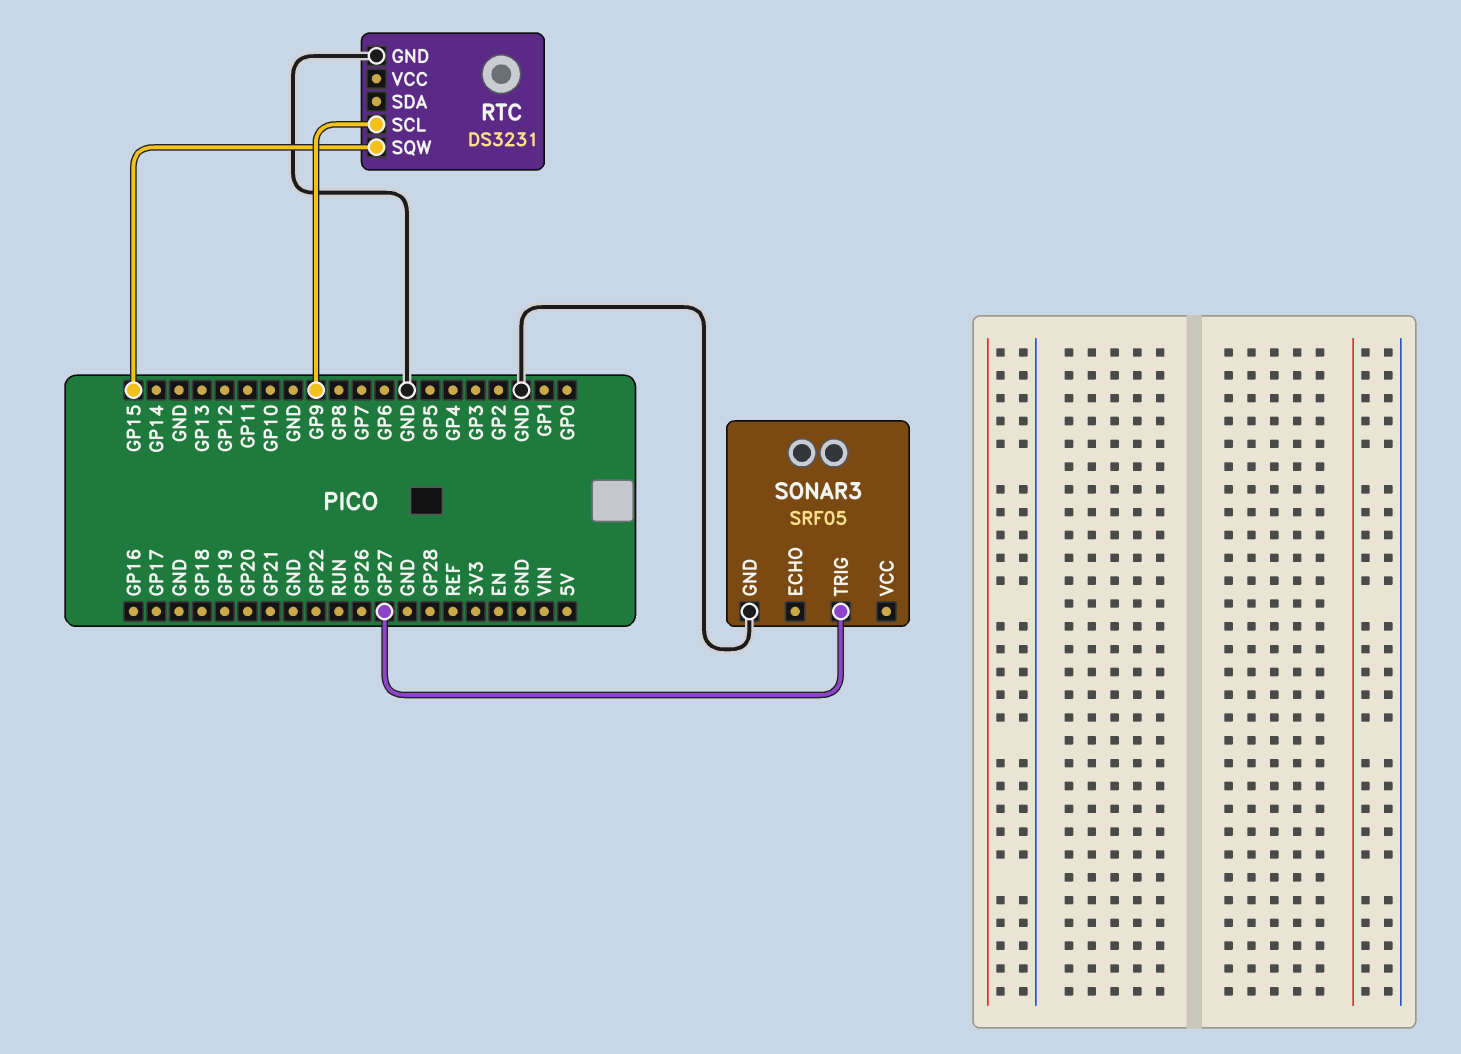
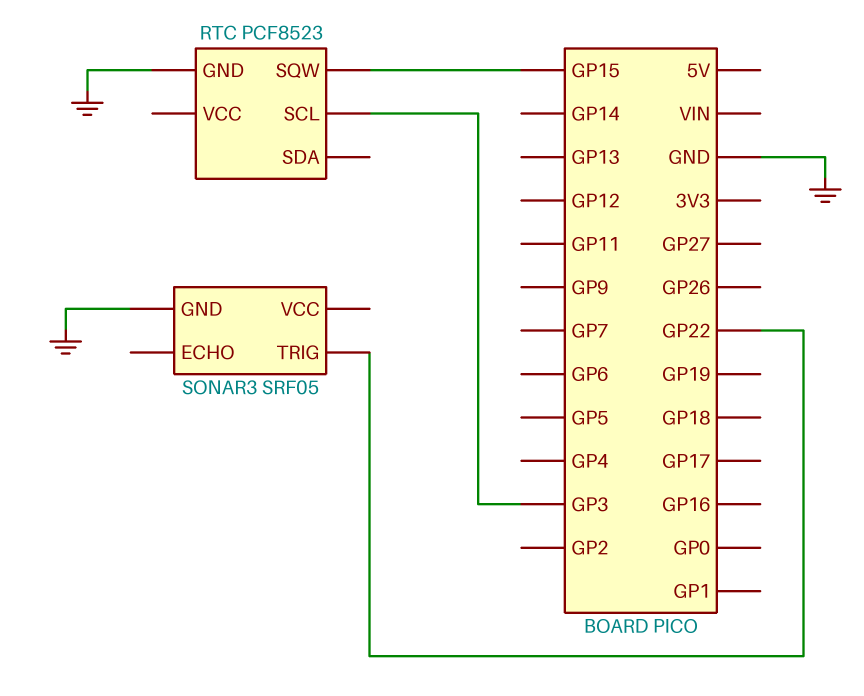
RTC: DS3231 -> PCF8523
RTC pin SCL: GP9 -> GP3
SONAR3 pin TRIG: GP27 -> GP22

